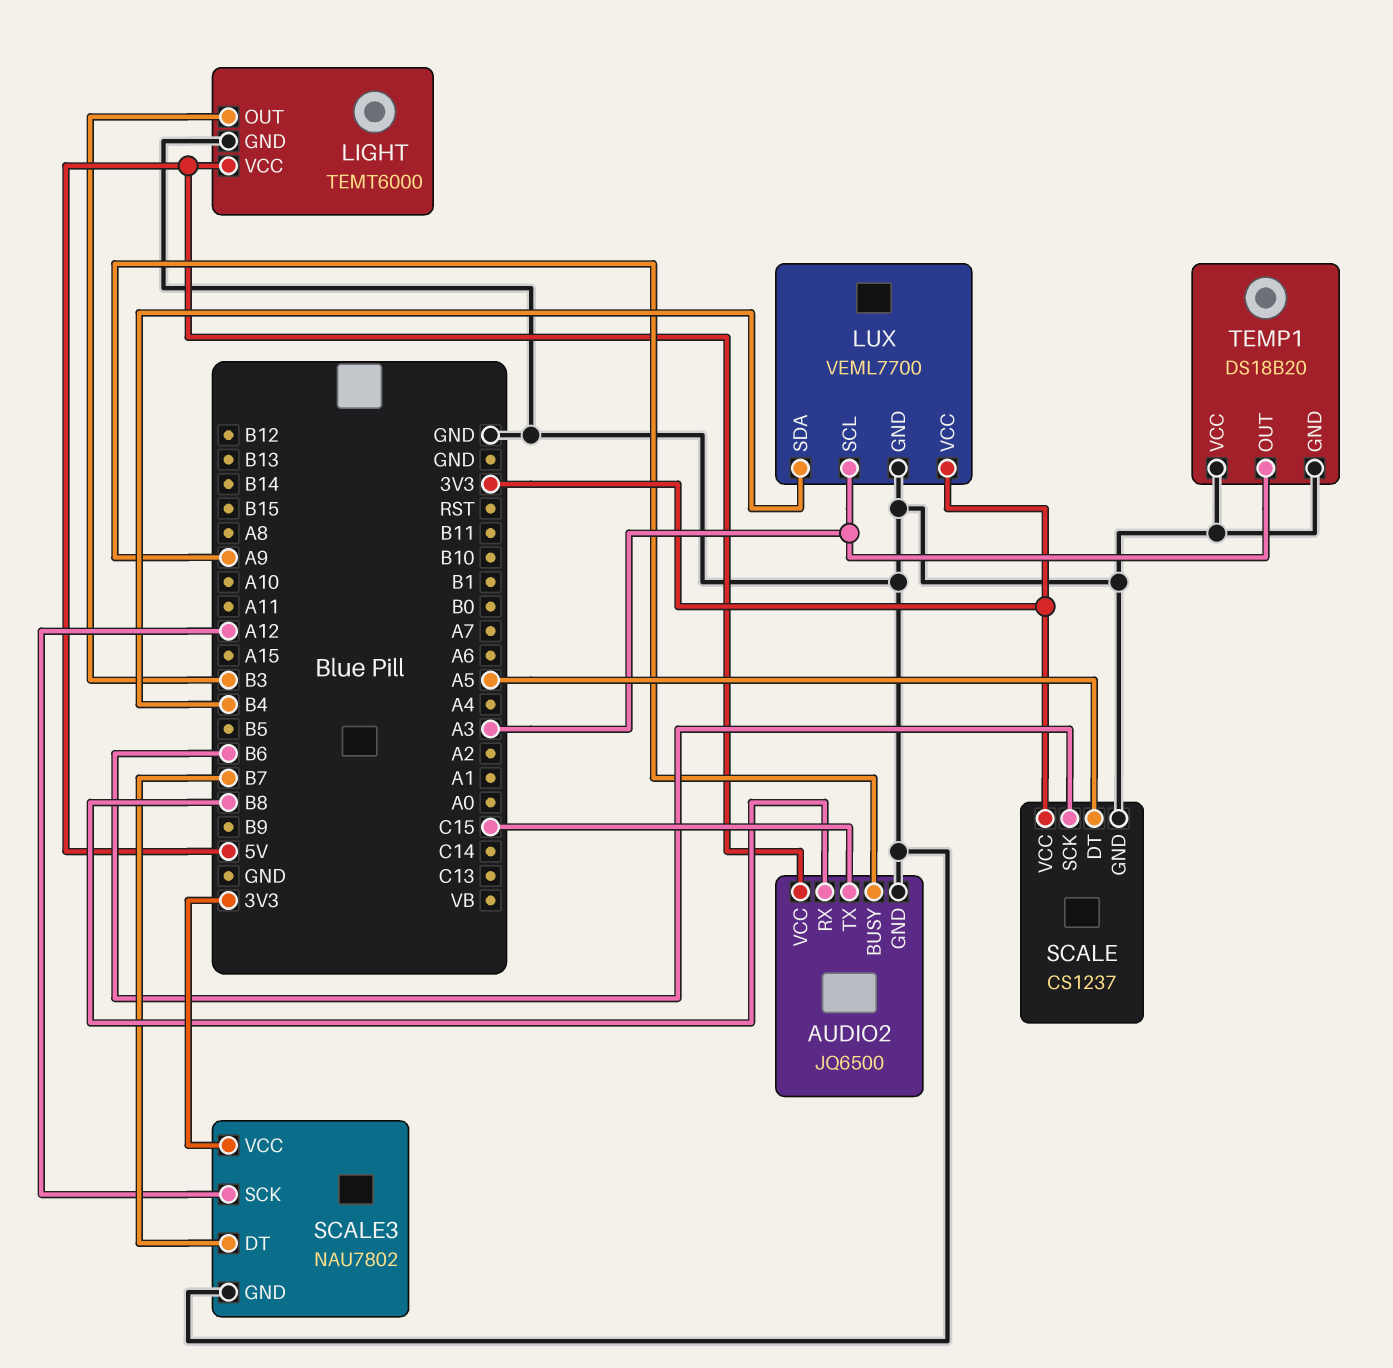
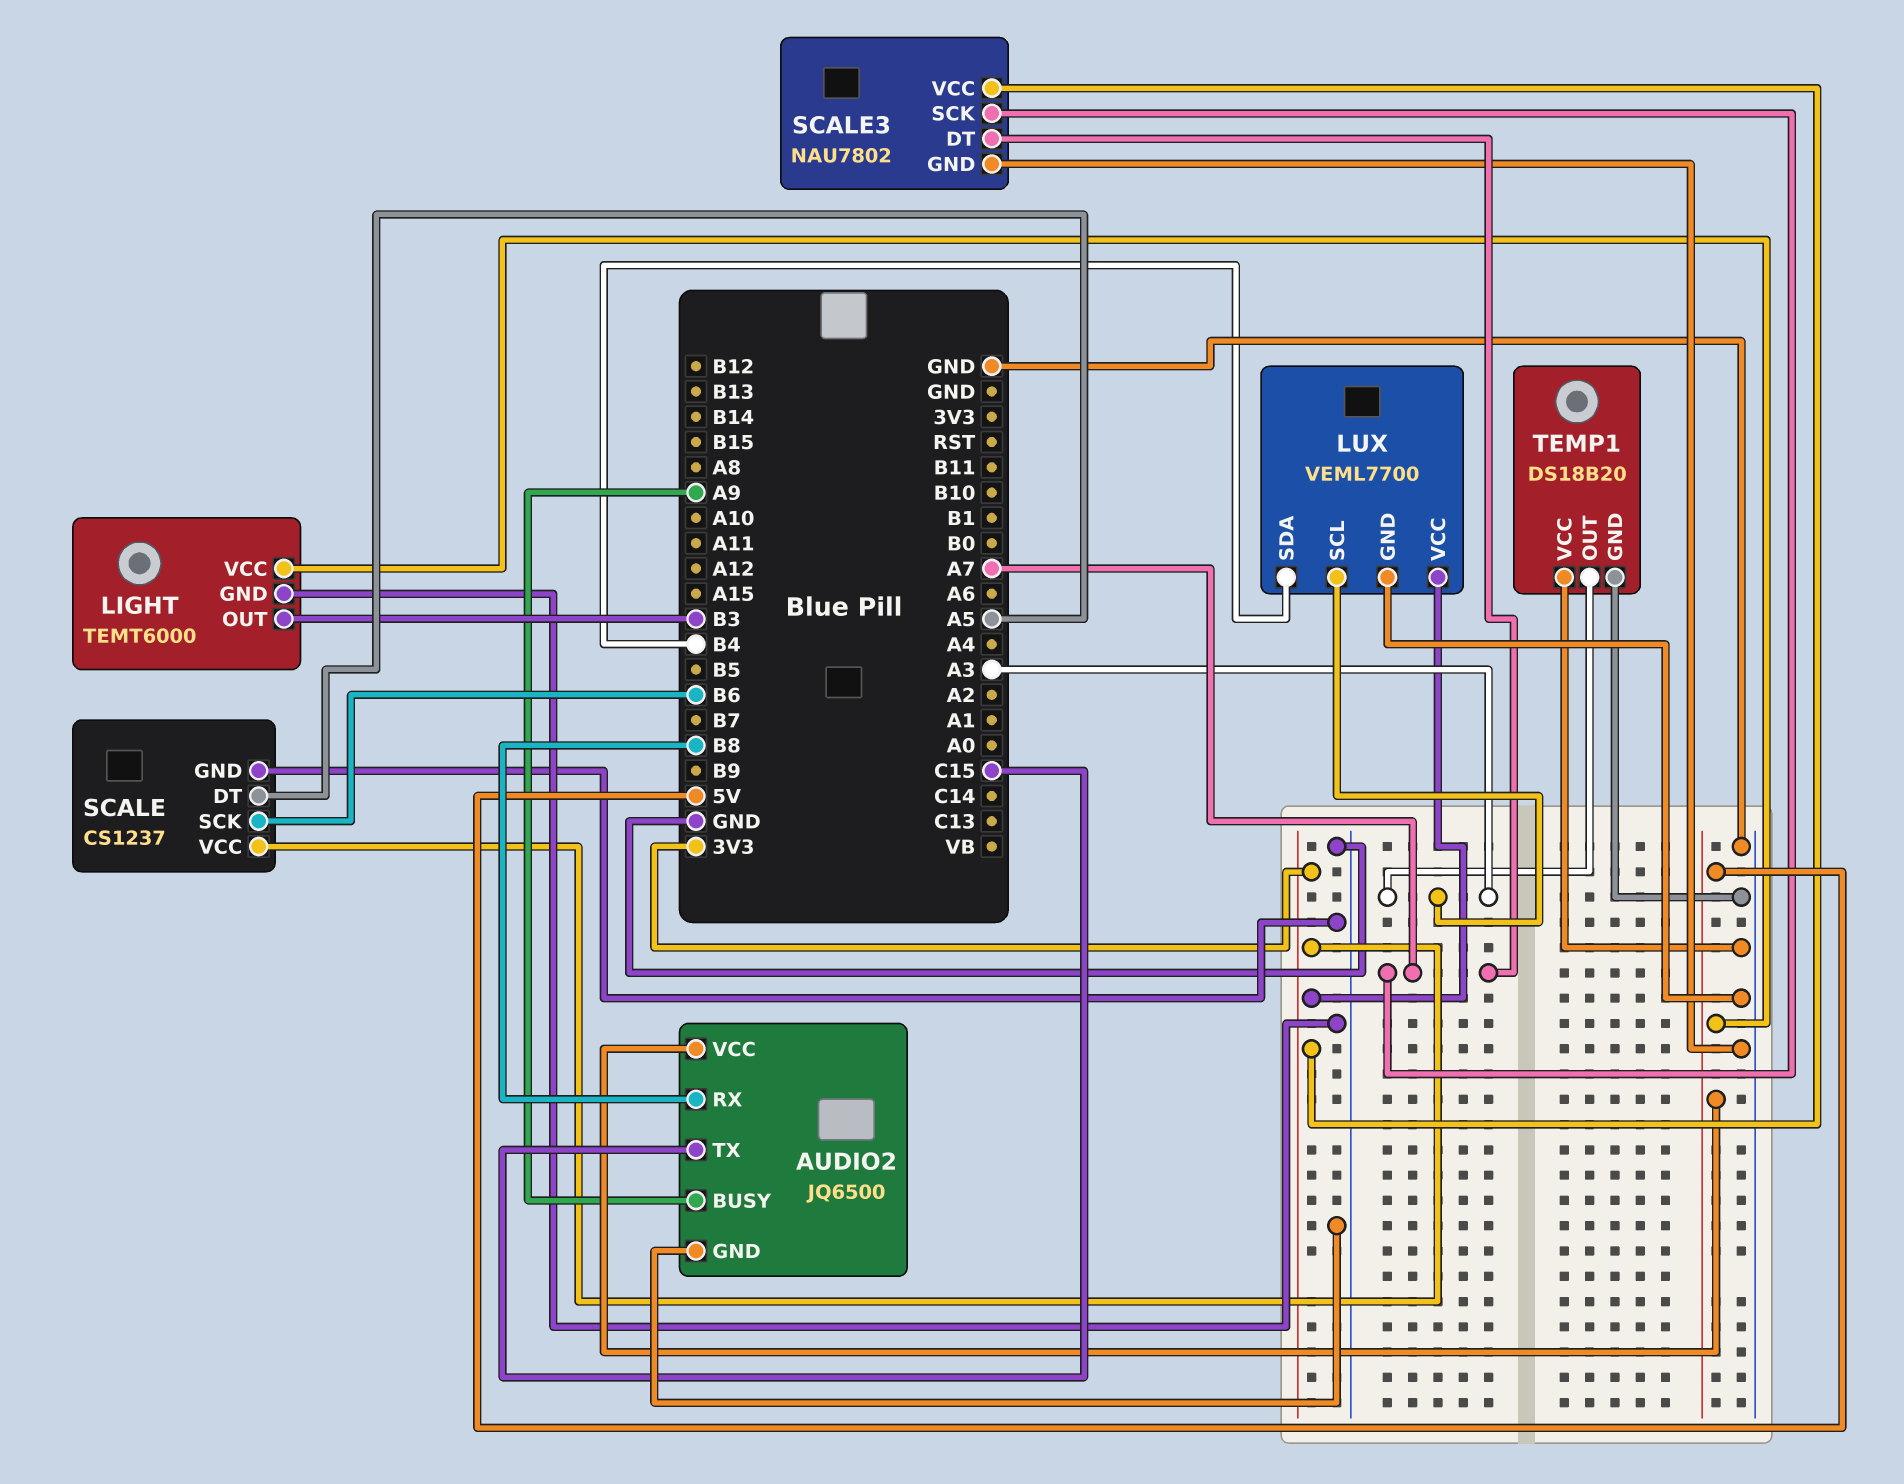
SCALE3 pin DT: B7 -> A7
SCALE3 pin SCK: A12 -> A7

